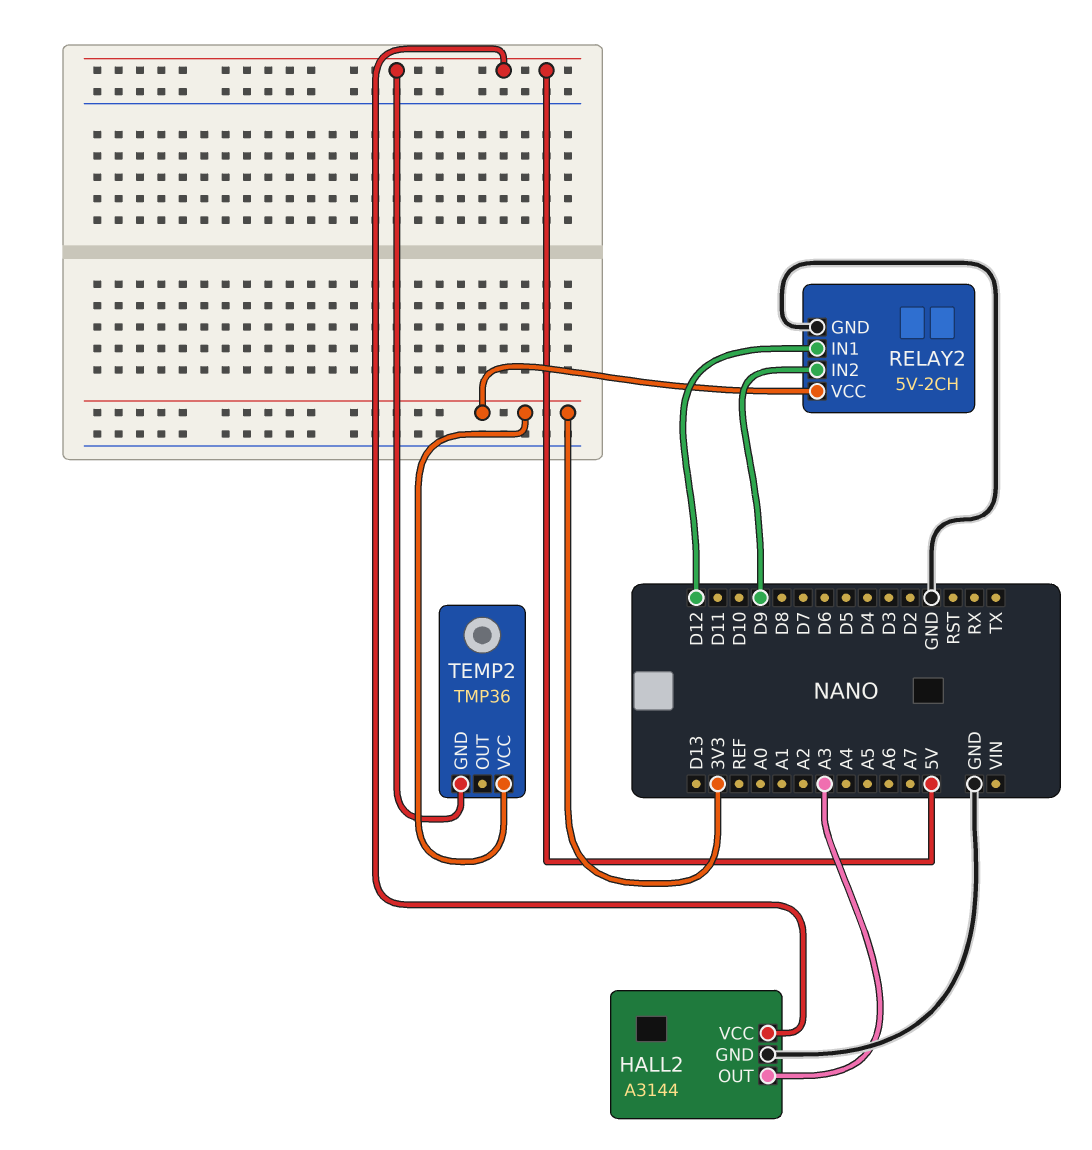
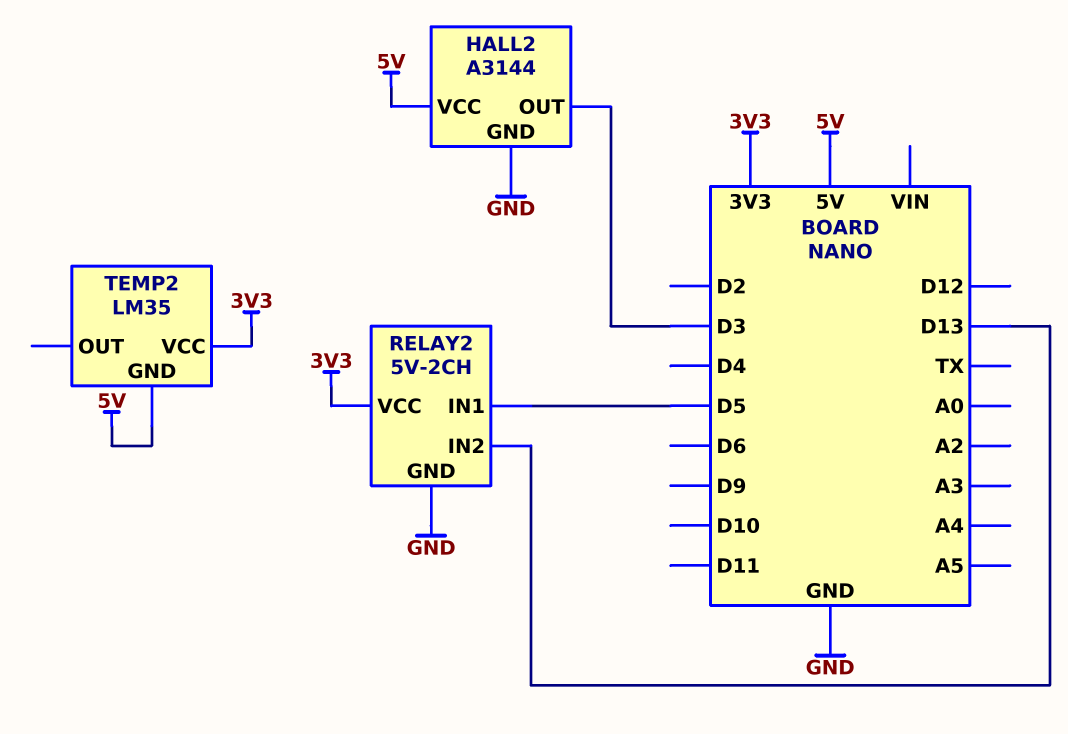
HALL2 pin OUT: A3 -> D3
RELAY2 pin IN1: D12 -> D5
RELAY2 pin IN2: D9 -> D13
TEMP2: TMP36 -> LM35

